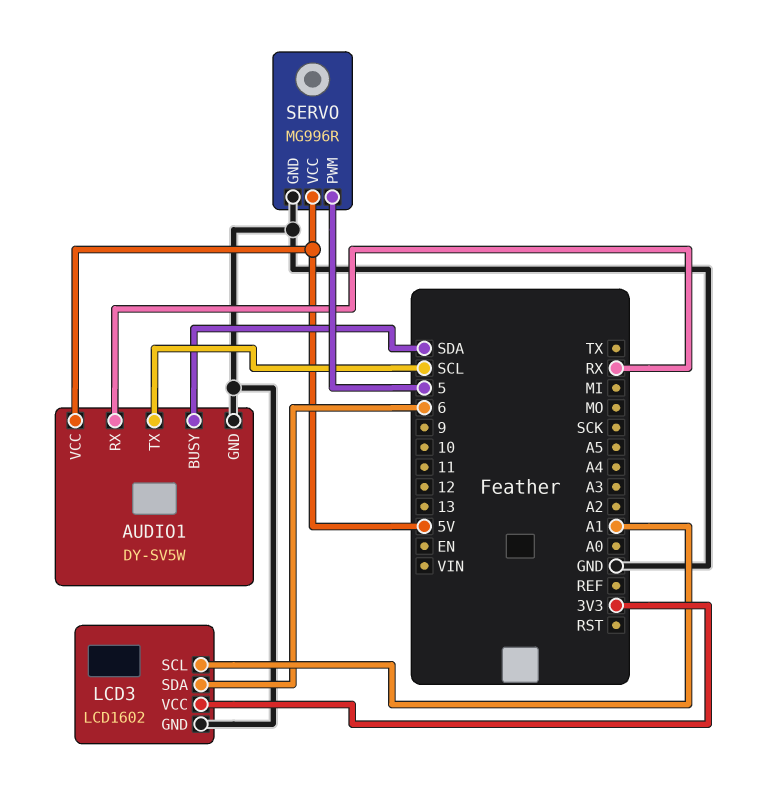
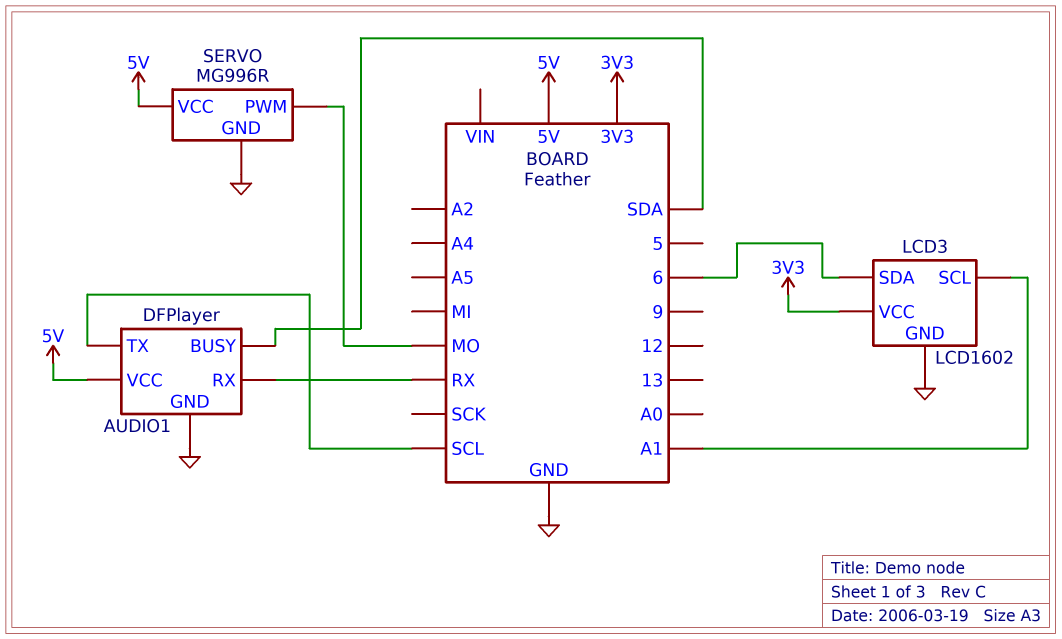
AUDIO1: DY-SV5W -> DFPlayer
SERVO pin PWM: 5 -> MO

